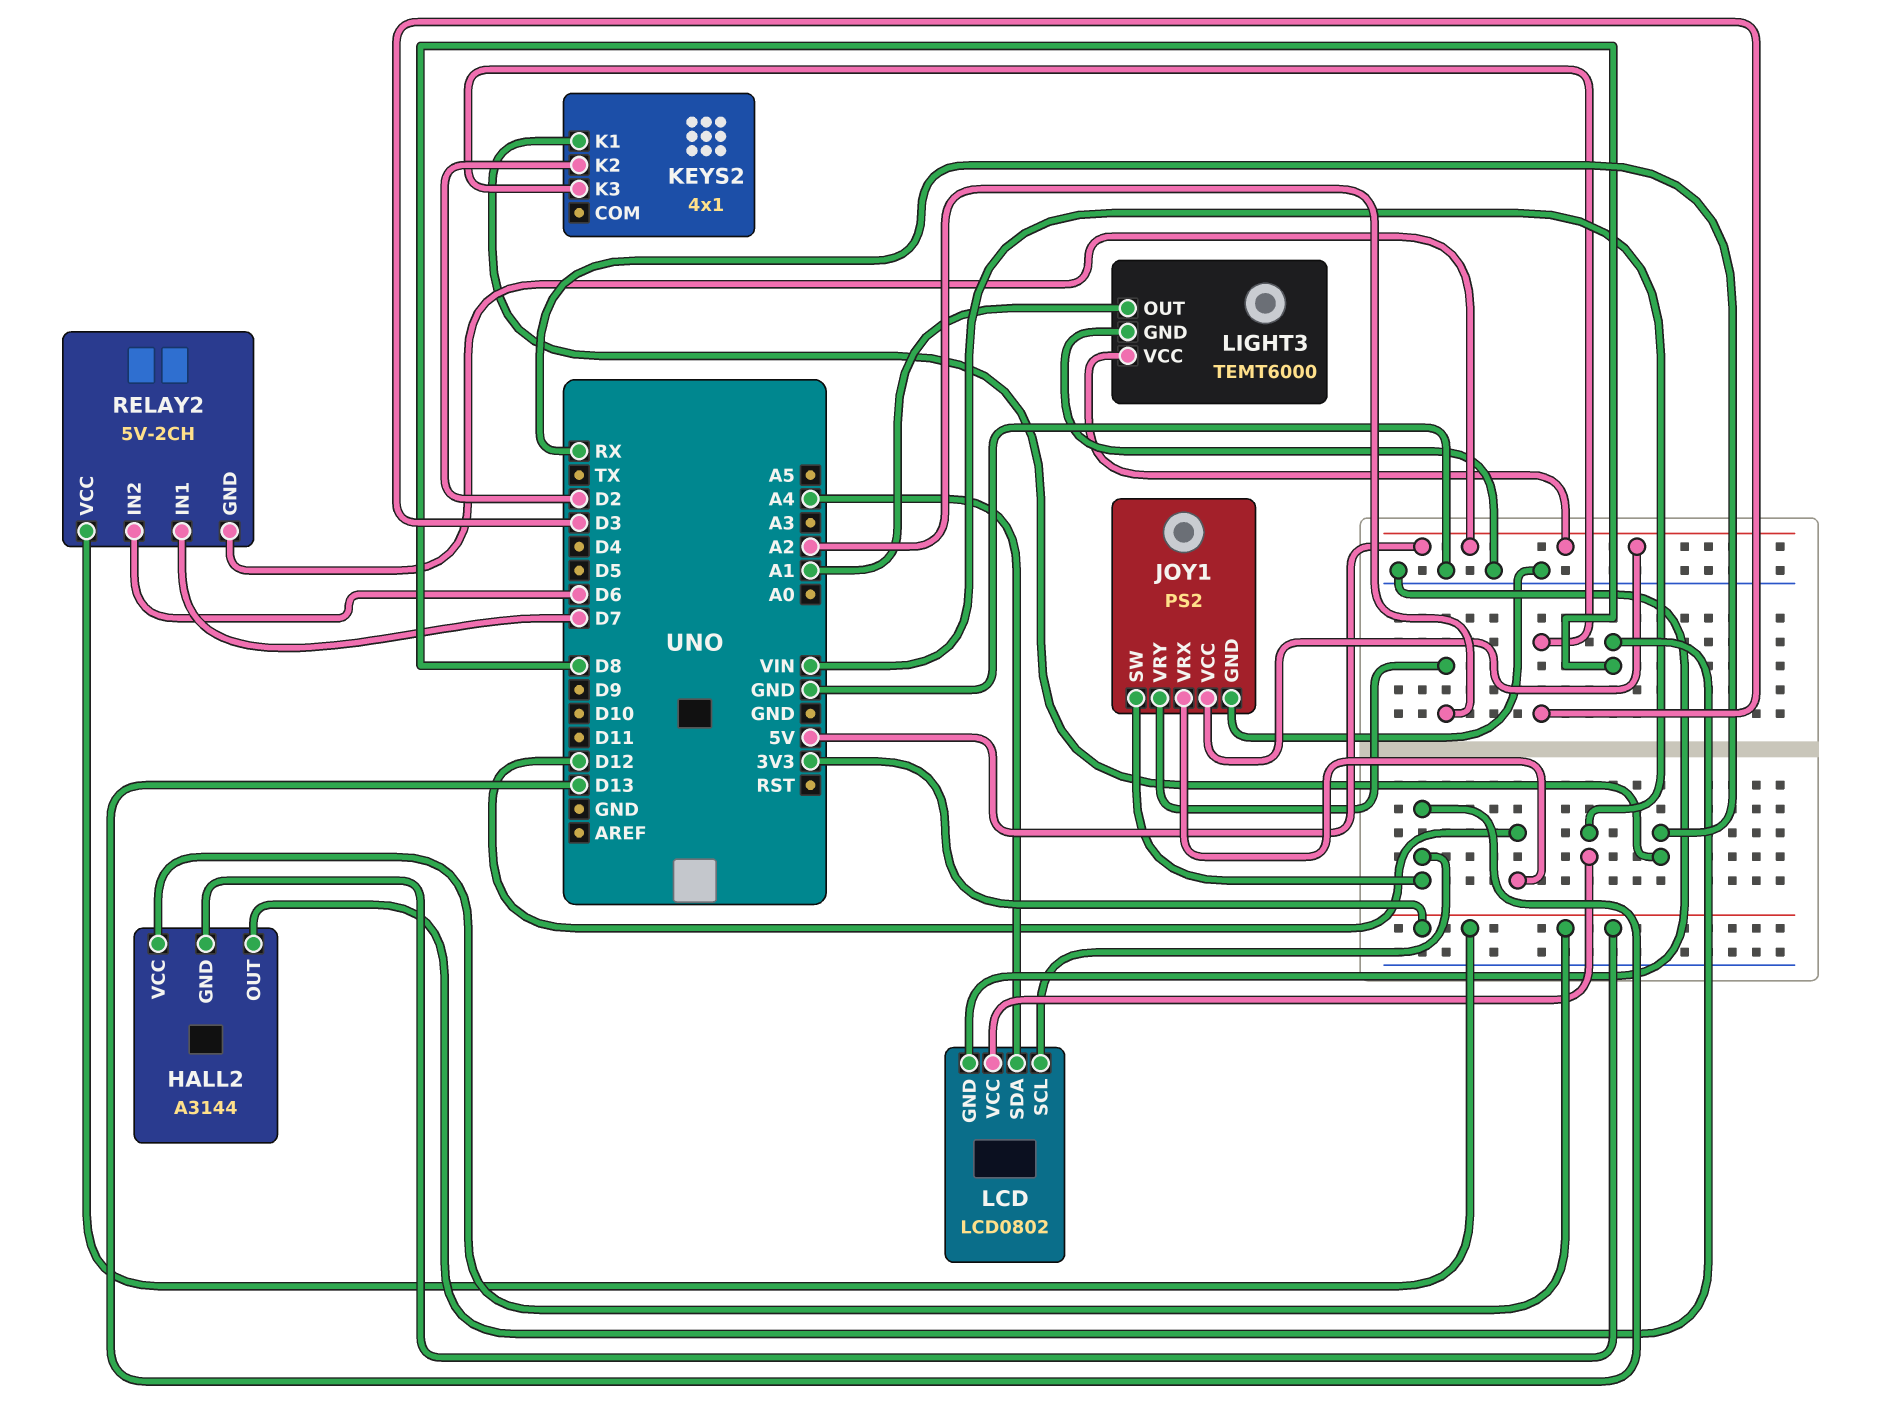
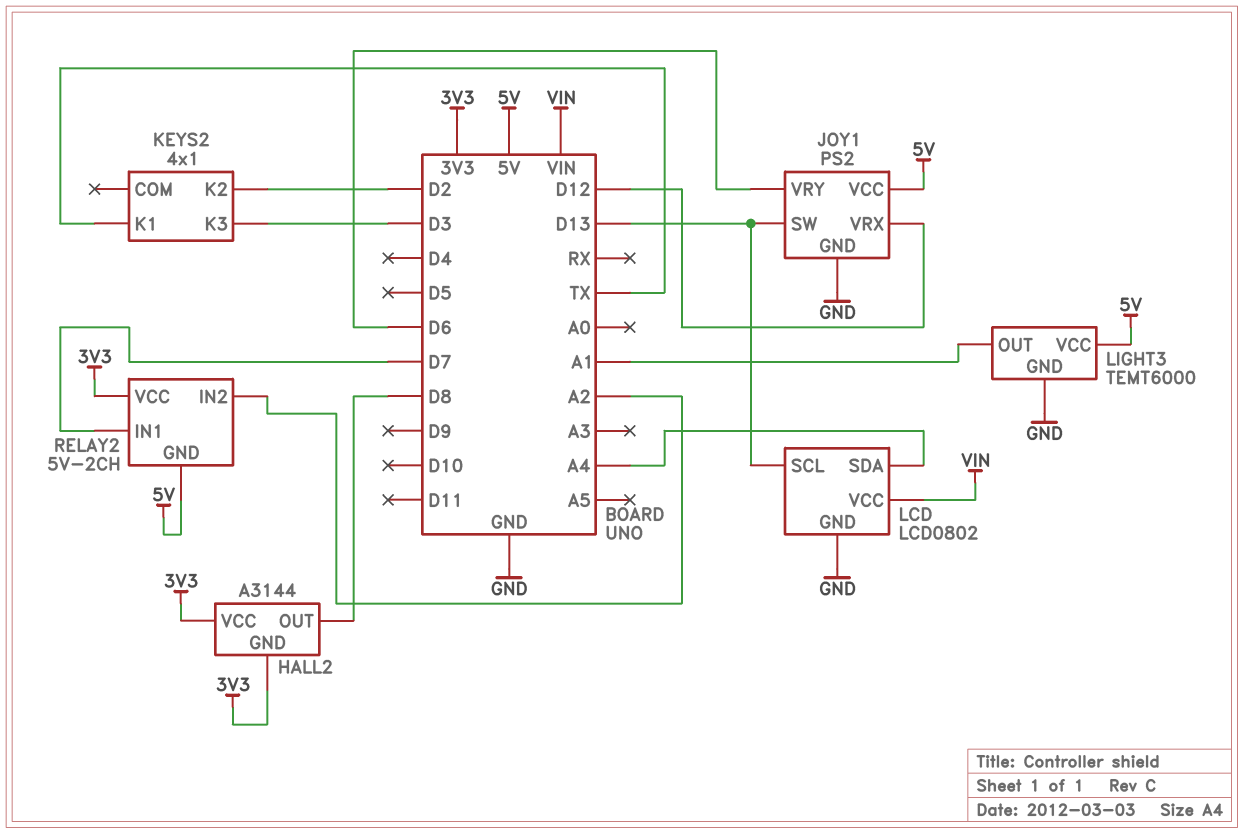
JOY1 pin VRY: A2 -> D6
KEYS2 pin K1: RX -> TX
RELAY2 pin IN2: D6 -> A2

